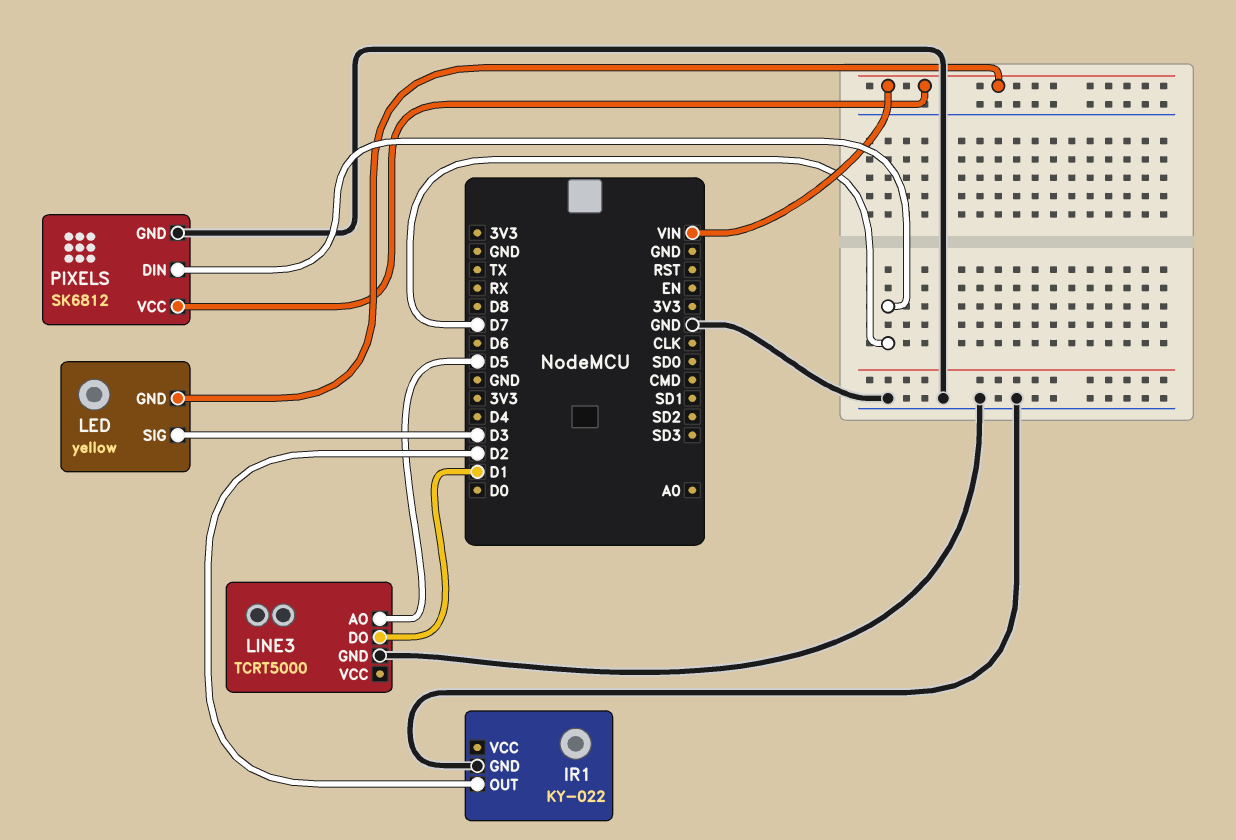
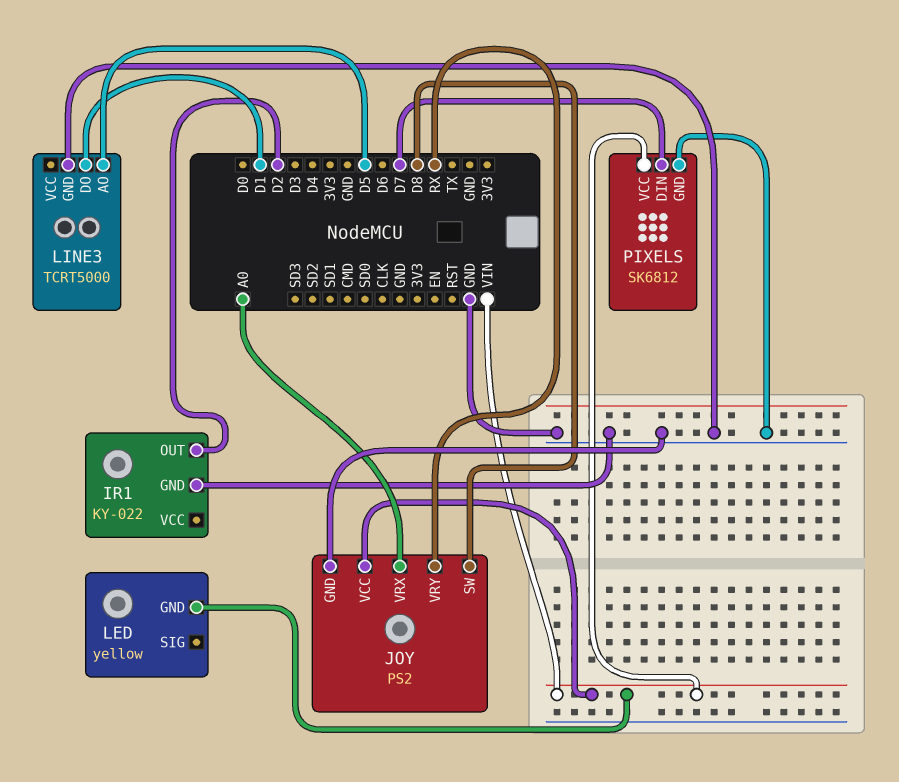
JOY: none -> PS2
JOY pin GND: none -> GND
JOY pin SW: none -> D8
JOY pin VCC: none -> VIN
JOY pin VRX: none -> A0
JOY pin VRY: none -> RX
LED pin SIG: D3 -> none

